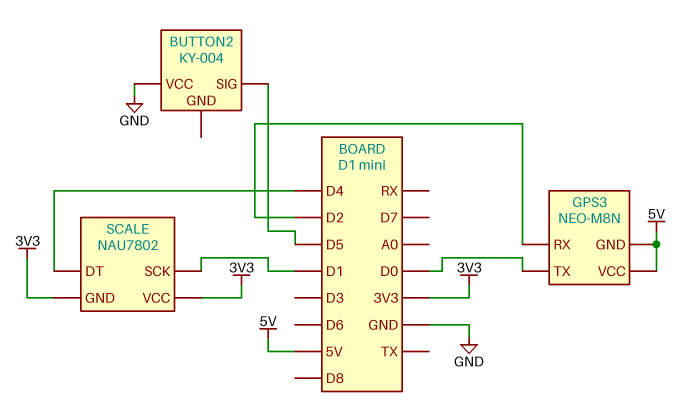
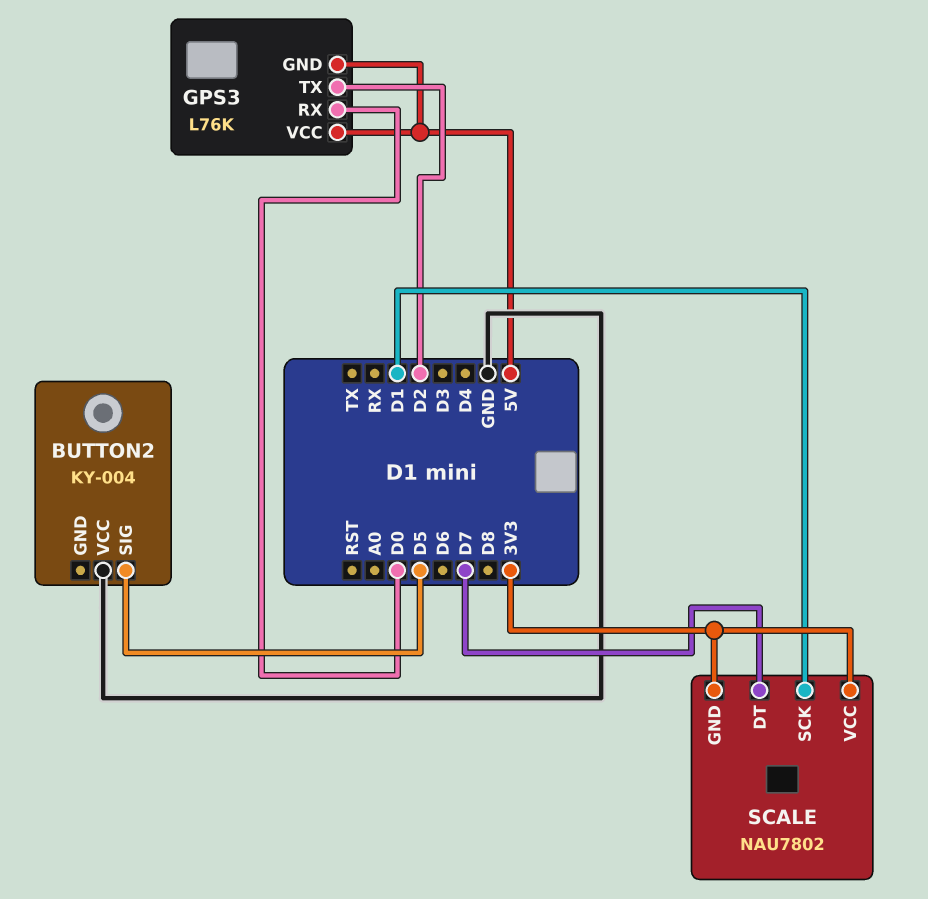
GPS3: NEO-M8N -> L76K
GPS3 pin RX: D2 -> D0
GPS3 pin TX: D0 -> D2
SCALE pin DT: D4 -> D7

